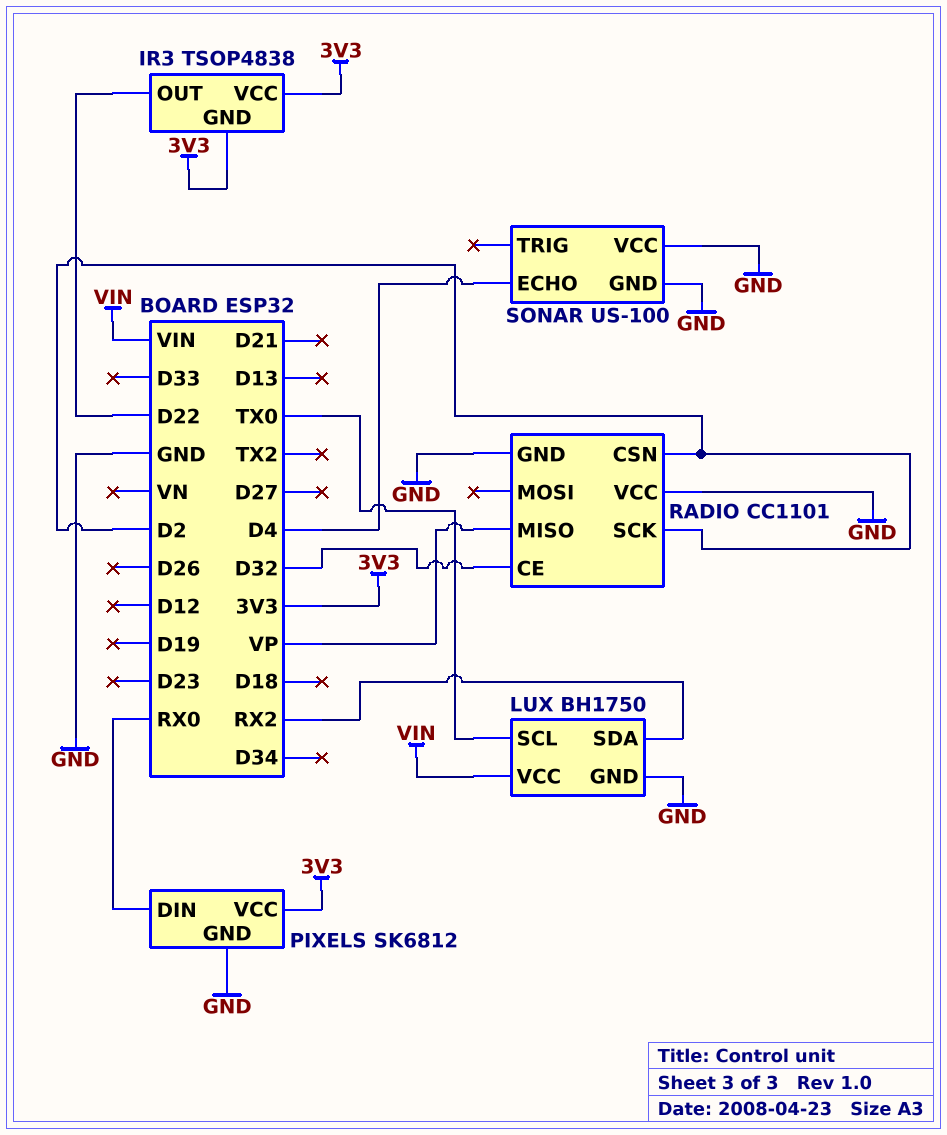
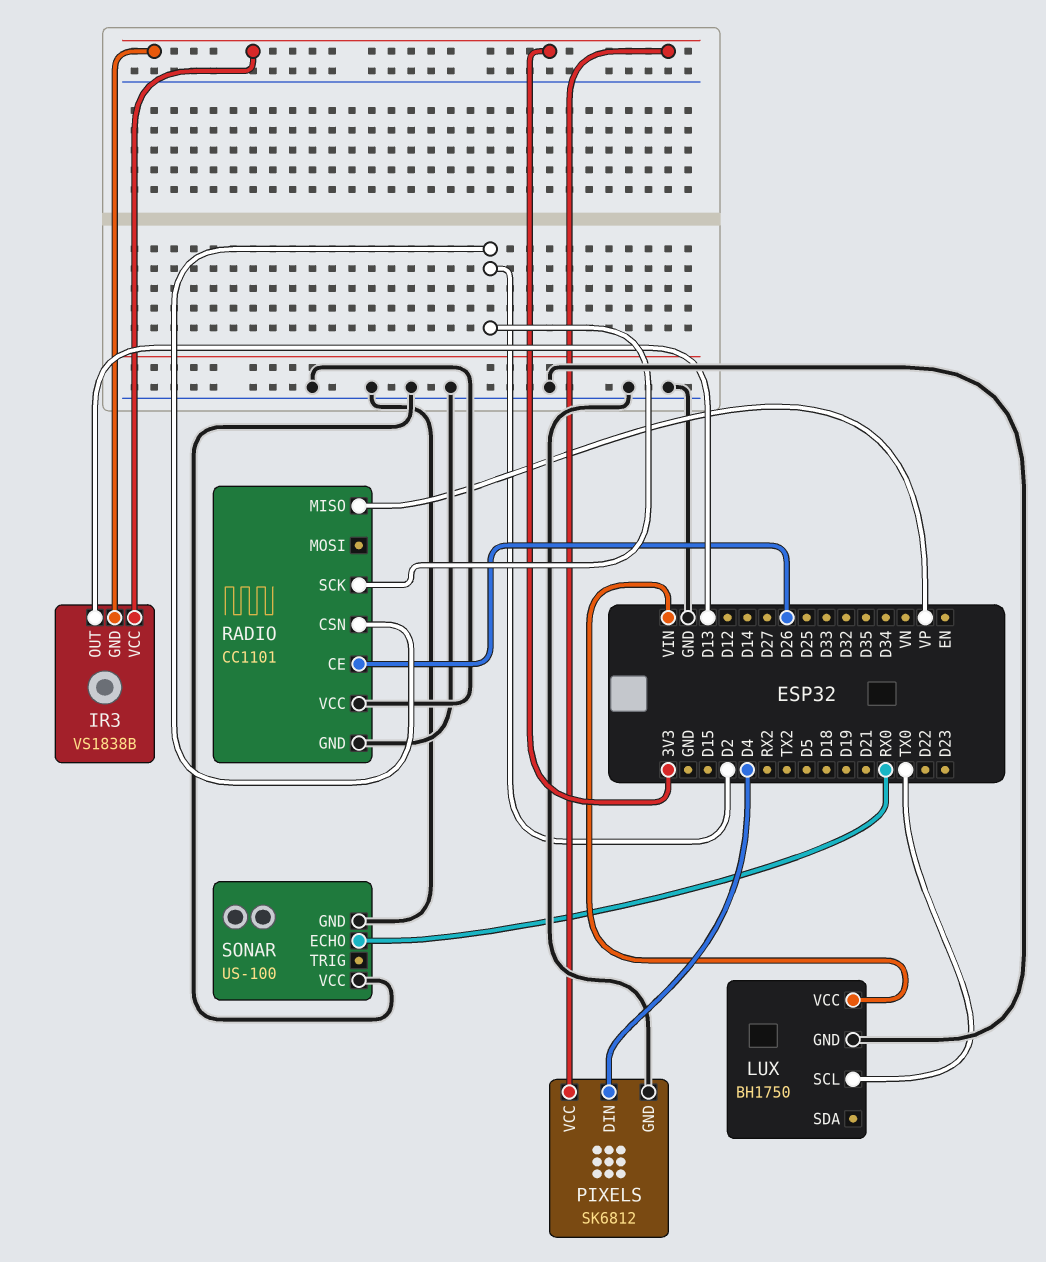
IR3: TSOP4838 -> VS1838B
IR3 pin OUT: D22 -> D13
LUX pin SDA: RX2 -> none
PIXELS pin DIN: RX0 -> D4
RADIO pin CE: D32 -> D26
SONAR pin ECHO: D4 -> RX0

